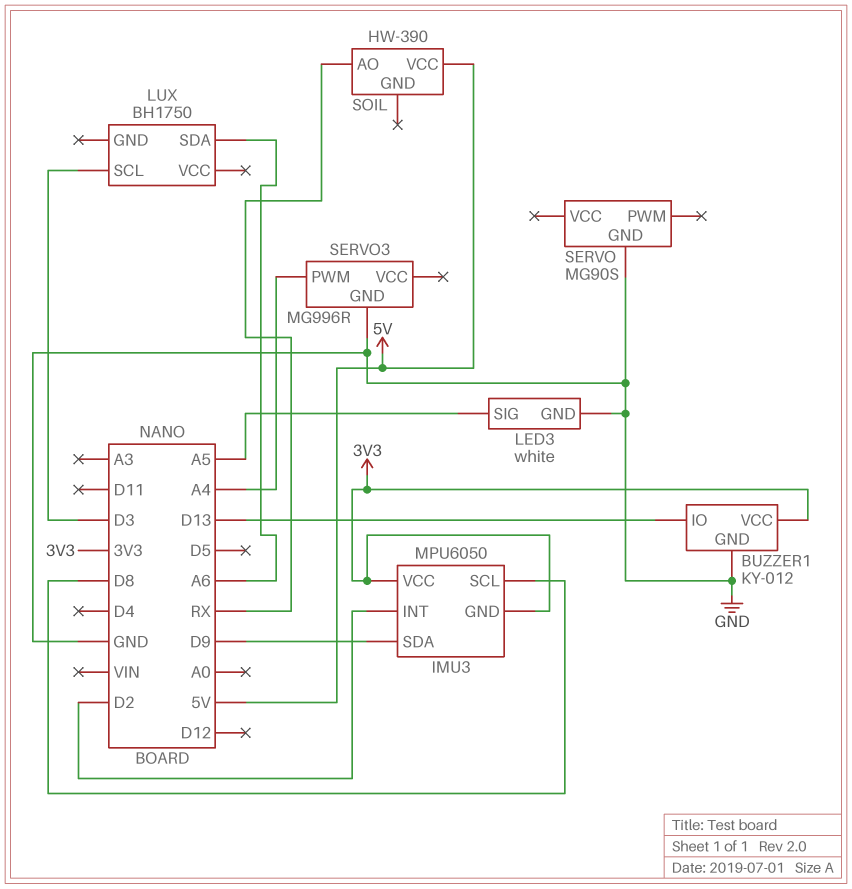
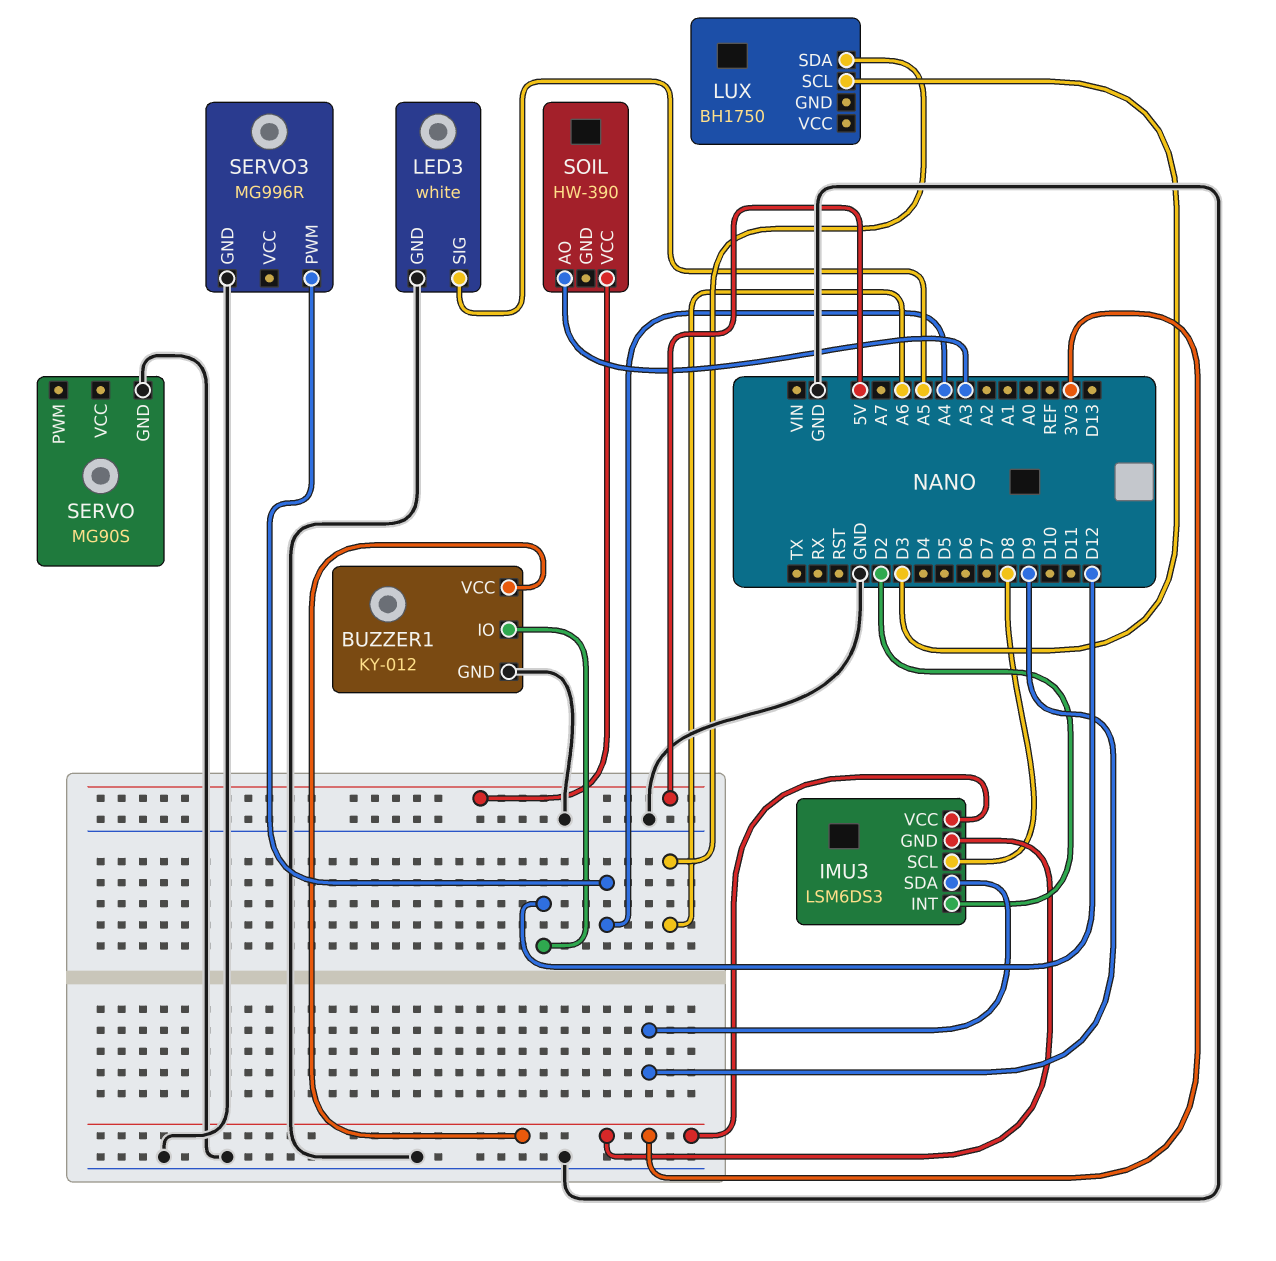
BUZZER1 pin IO: D13 -> D12
IMU3: MPU6050 -> LSM6DS3
SOIL pin AO: RX -> A3

